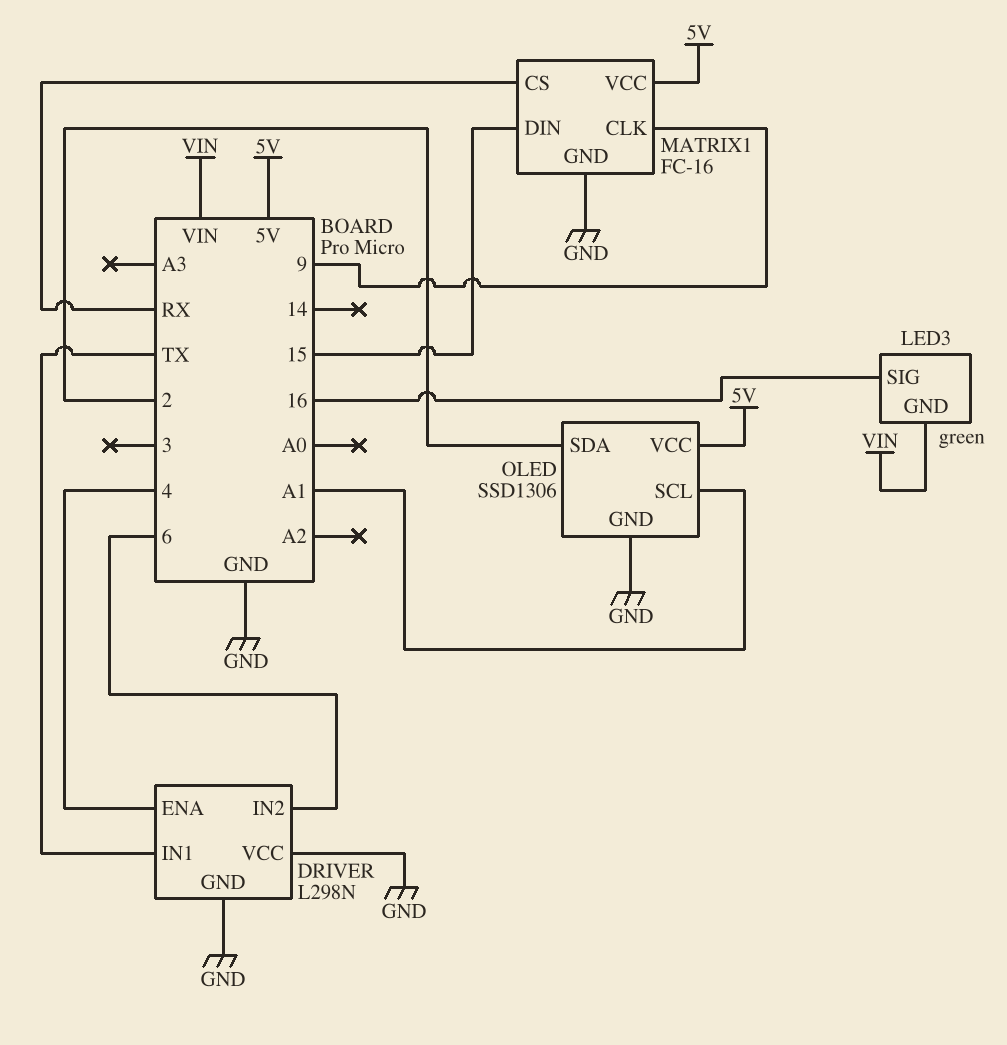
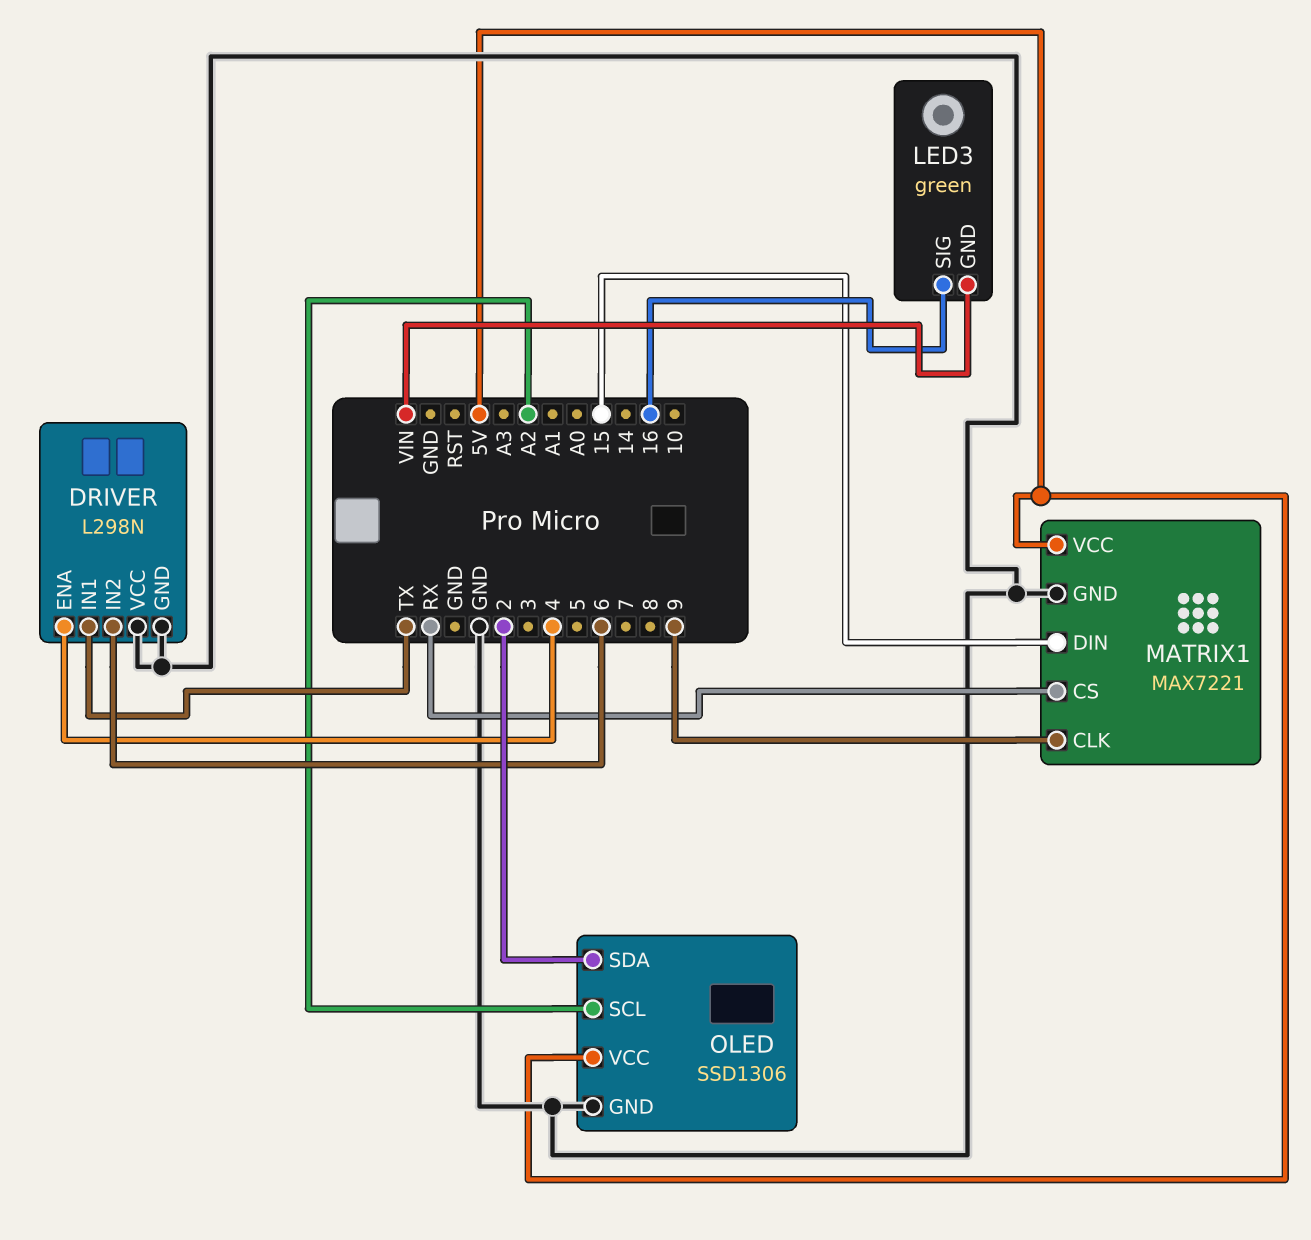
MATRIX1: FC-16 -> MAX7221
OLED pin SCL: A1 -> A2

